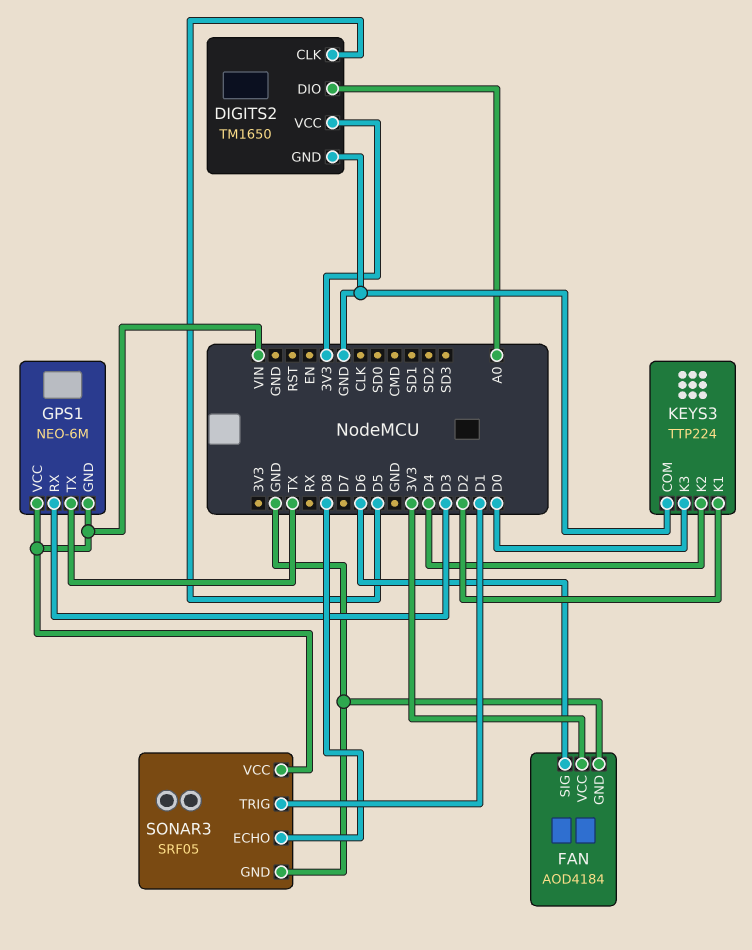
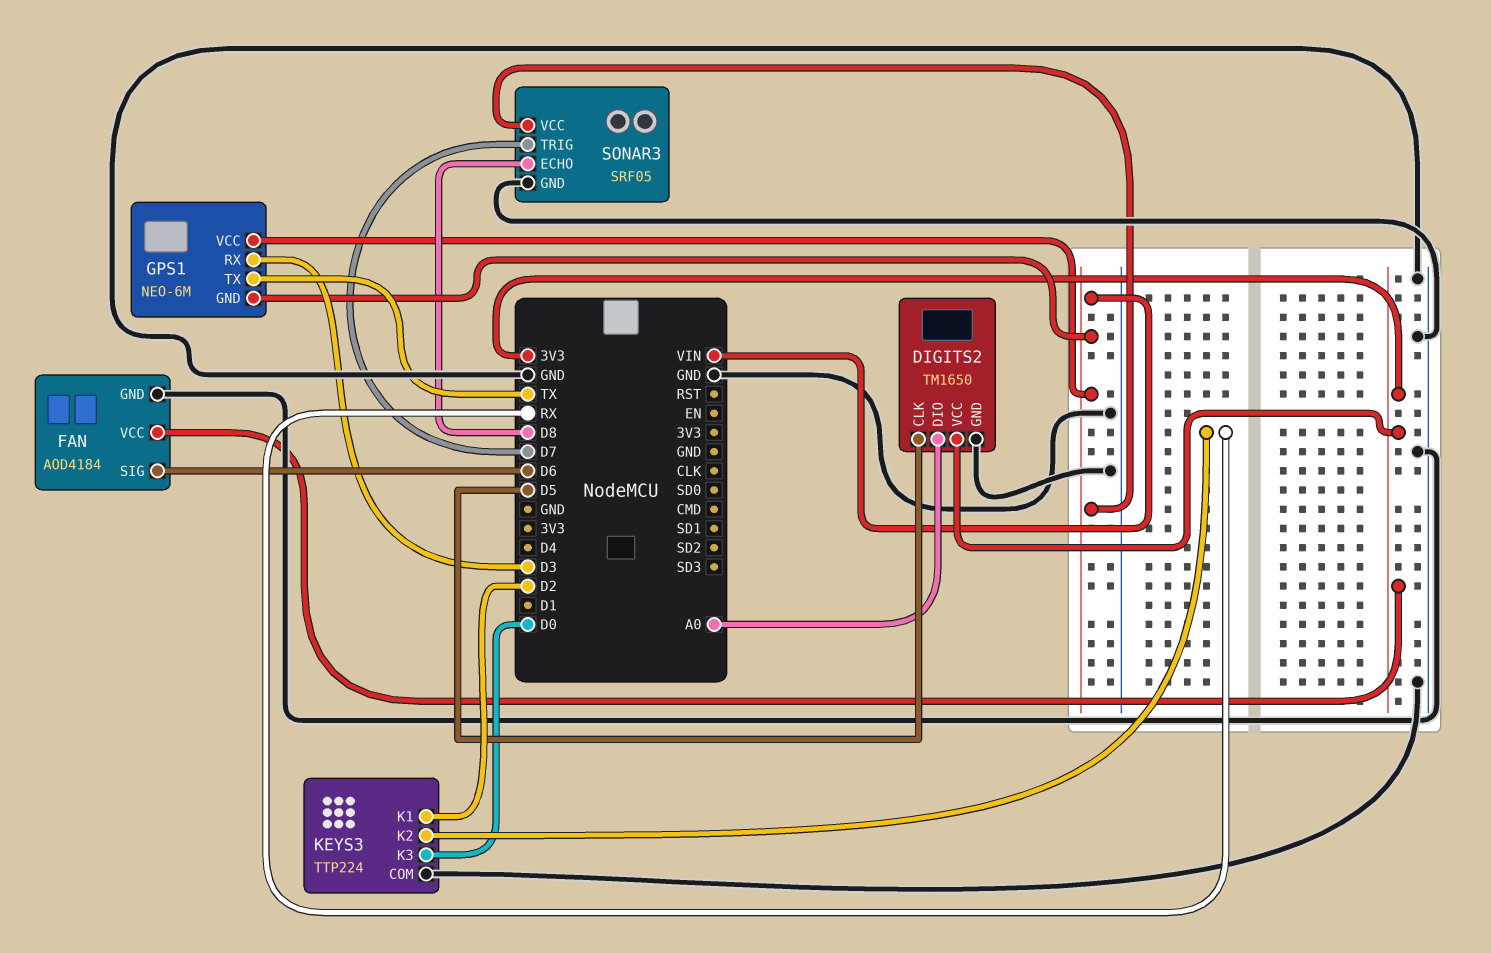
KEYS3 pin K2: D4 -> RX
SONAR3 pin TRIG: D1 -> D7

